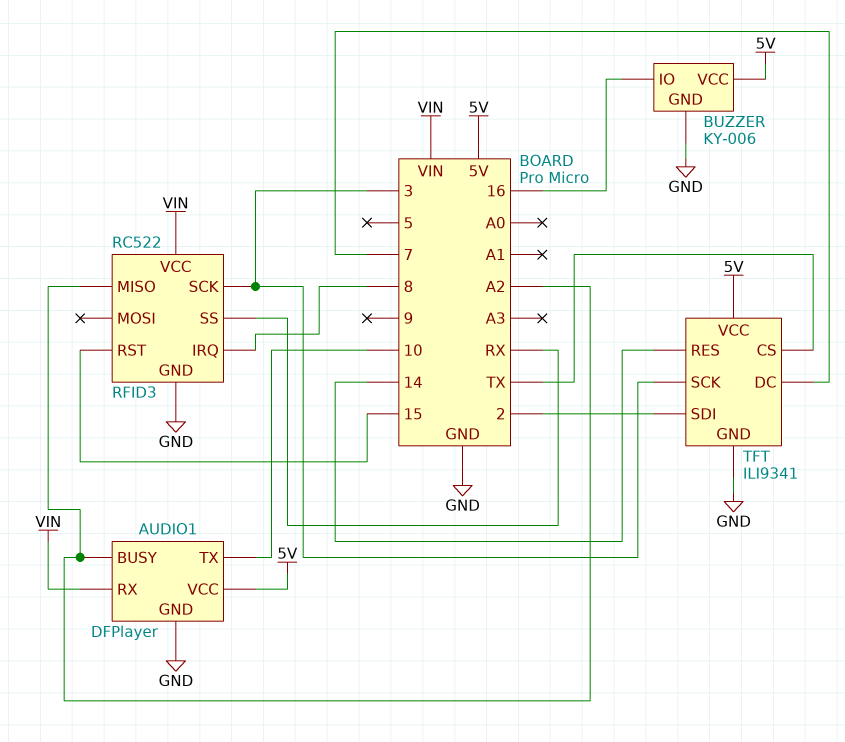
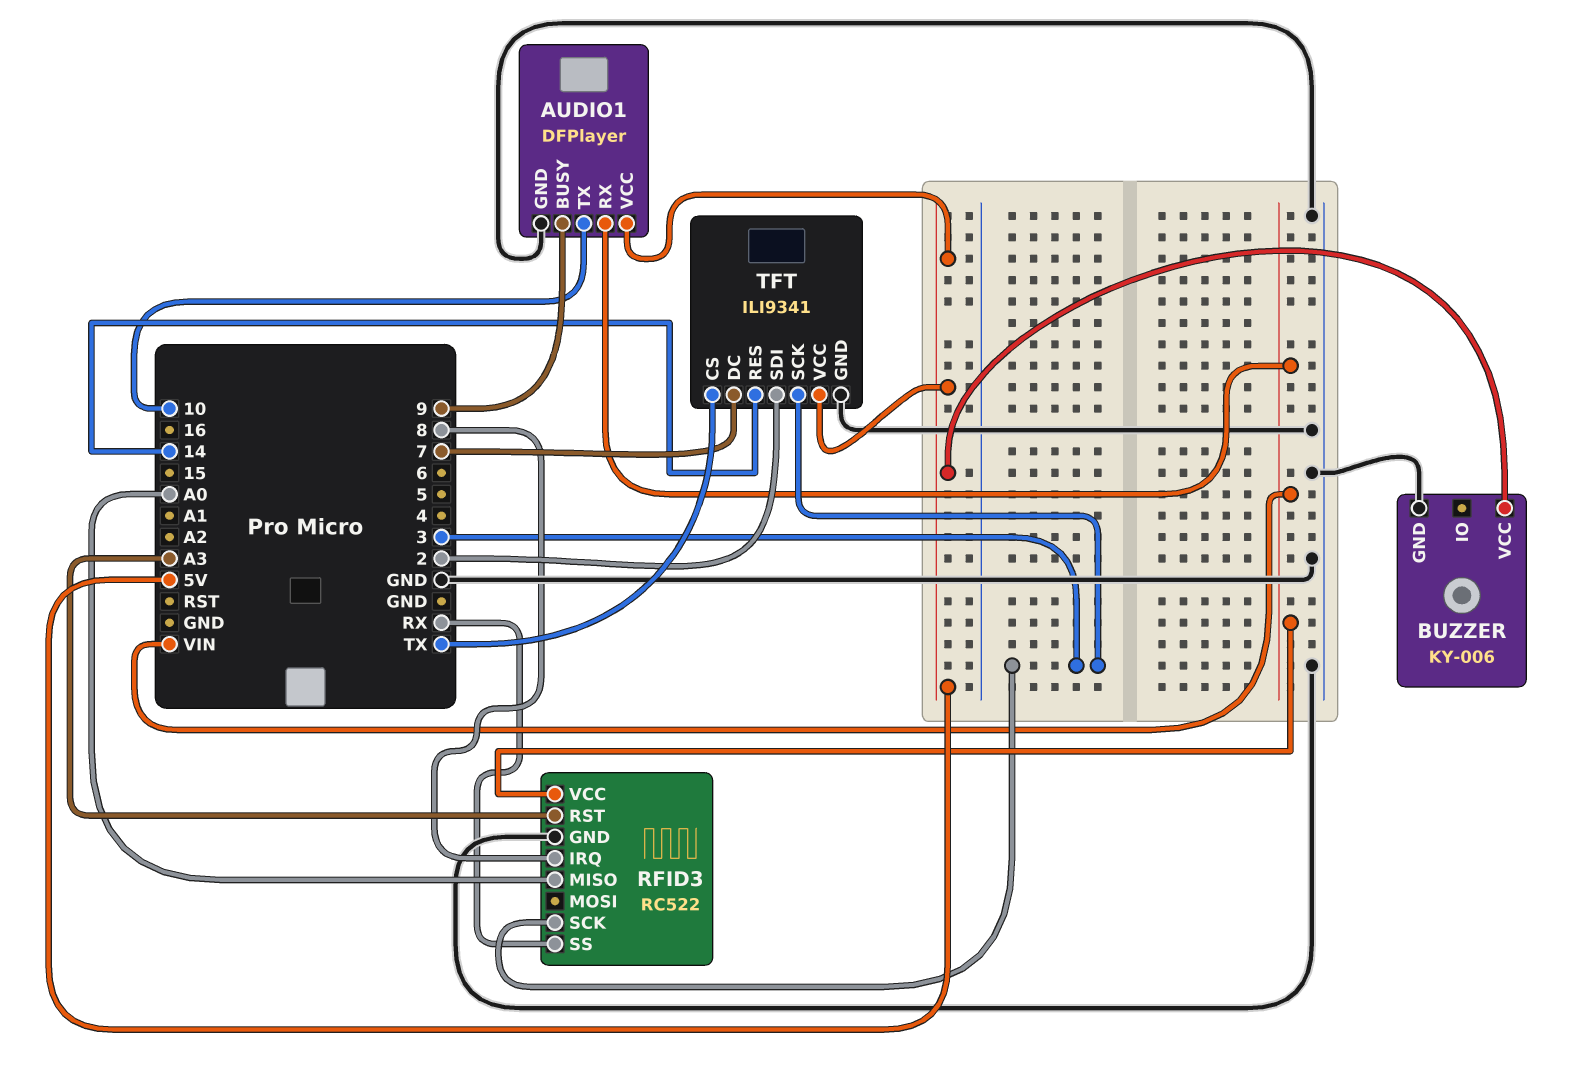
AUDIO1 pin BUSY: A2 -> 9
BUZZER pin IO: 16 -> none
RFID3 pin MISO: A2 -> A0
RFID3 pin RST: 15 -> A3

